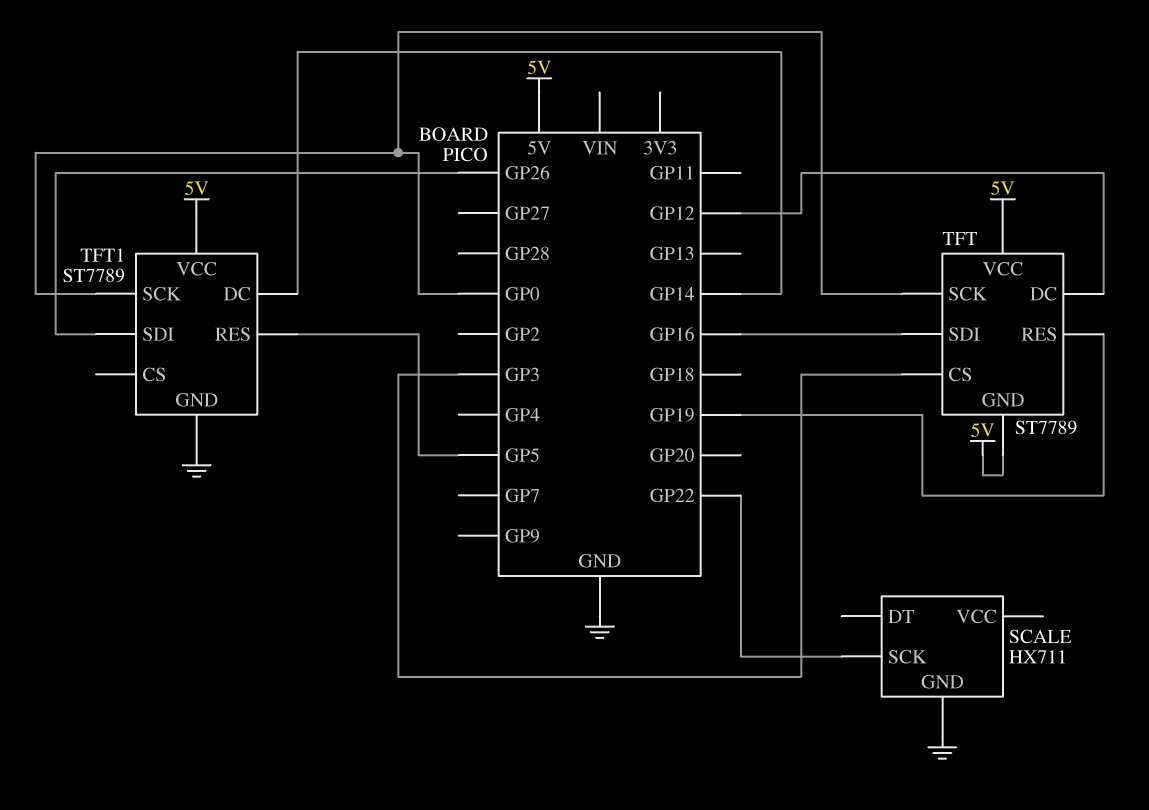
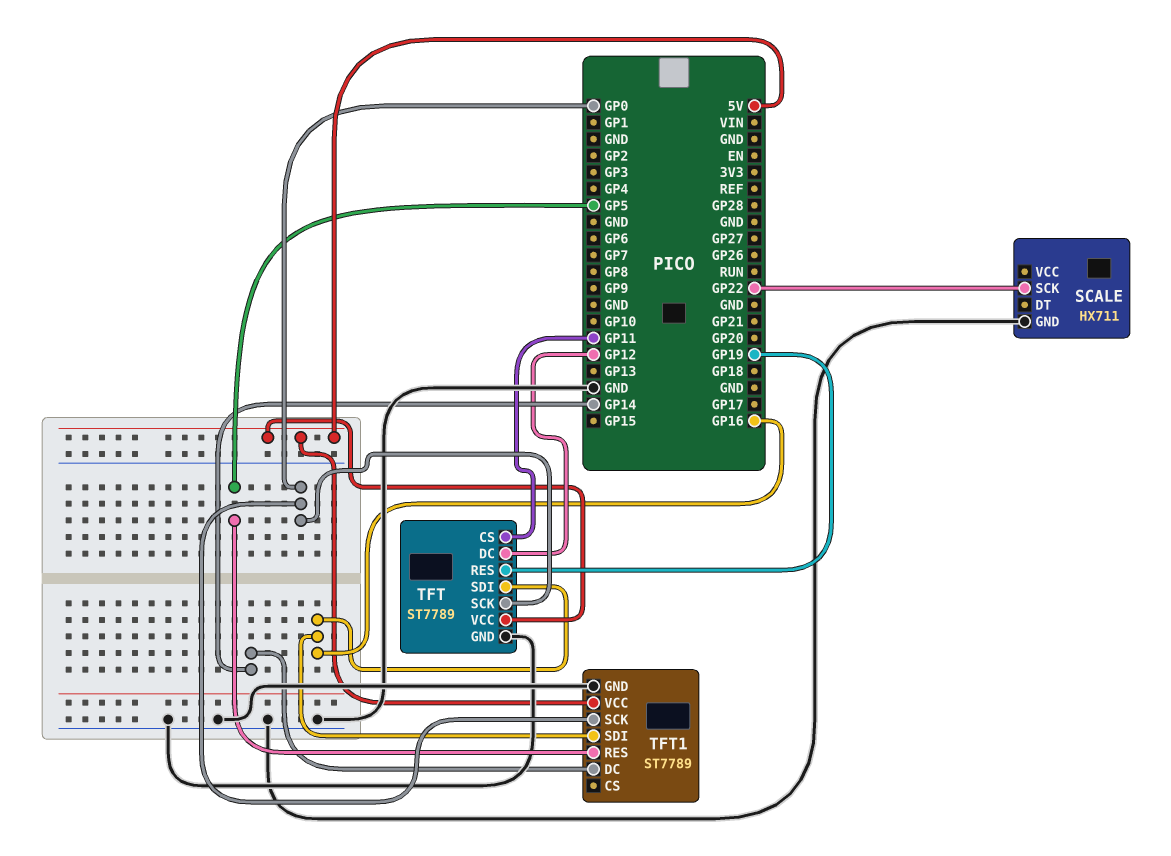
TFT pin CS: GP3 -> GP11
TFT pin GND: 5V -> GND
TFT1 pin SDI: GP26 -> GP16

